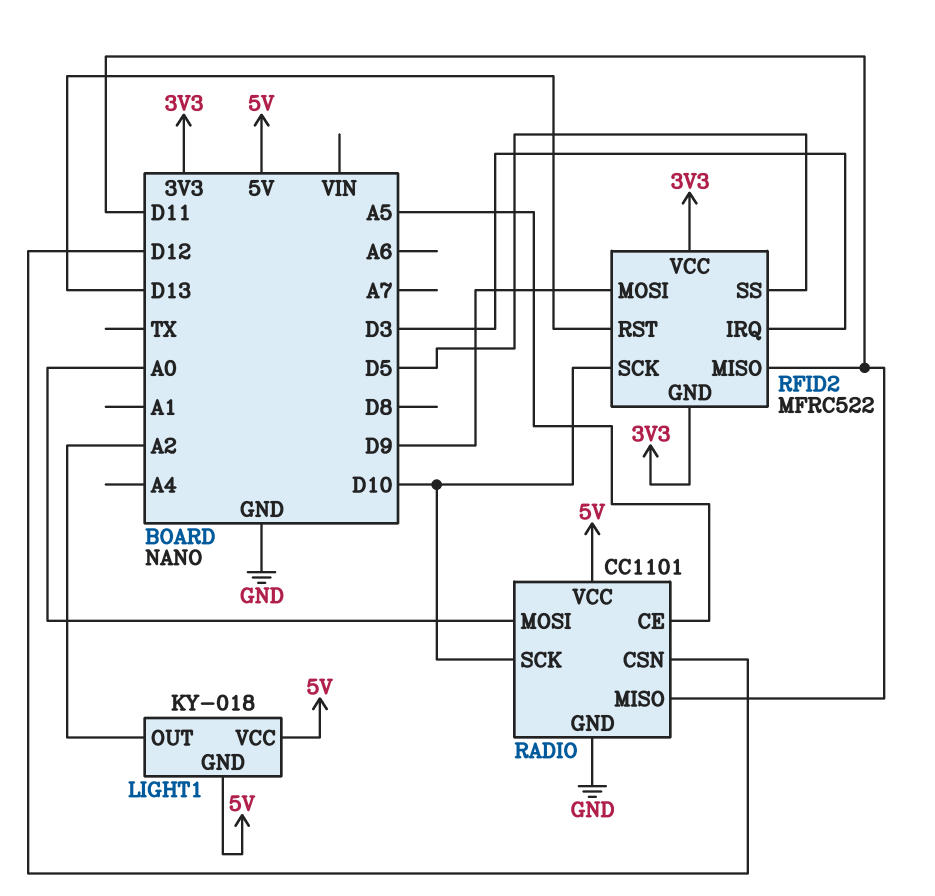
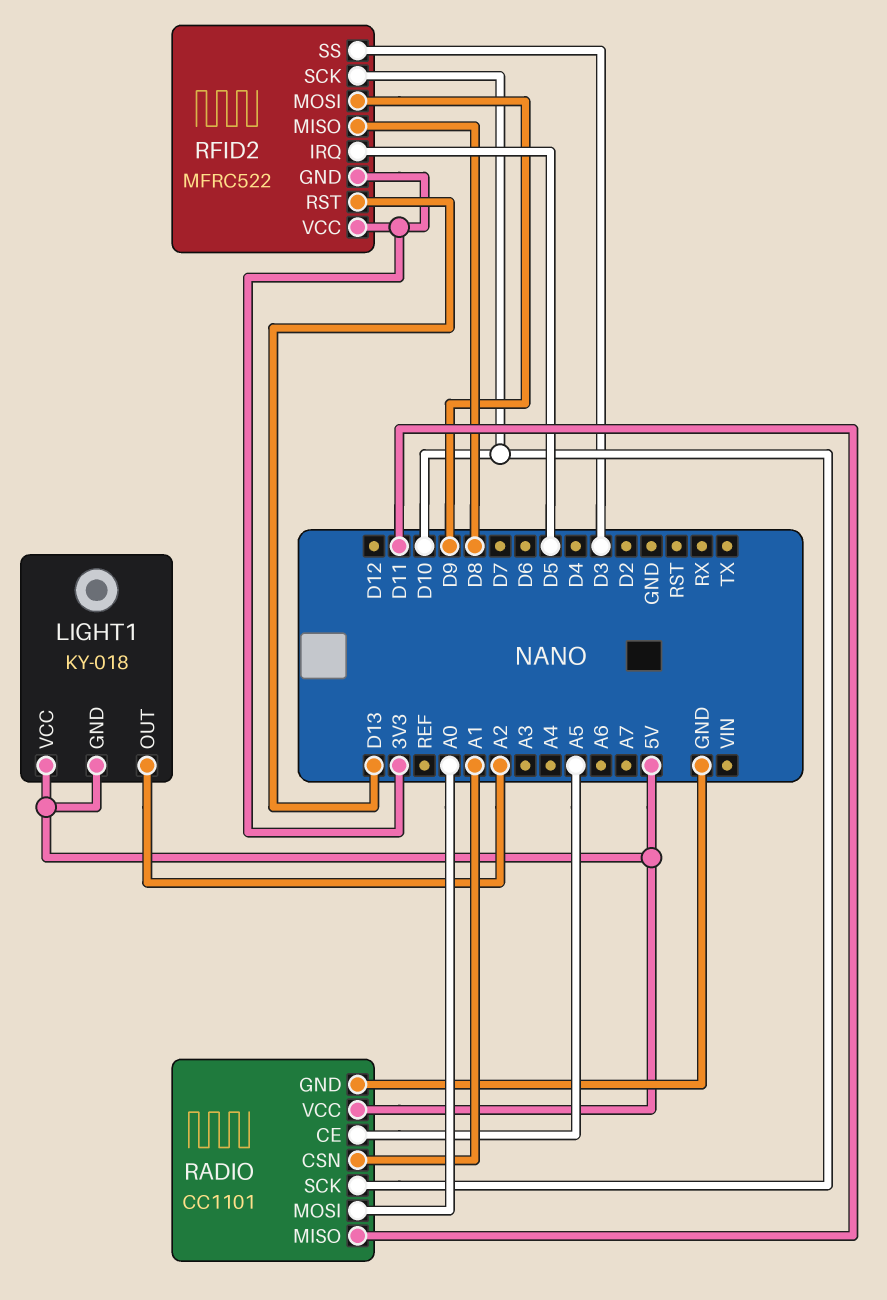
RADIO pin CSN: D12 -> A1
RFID2 pin IRQ: D3 -> D5
RFID2 pin MISO: D11 -> D8
RFID2 pin SS: D5 -> D3

